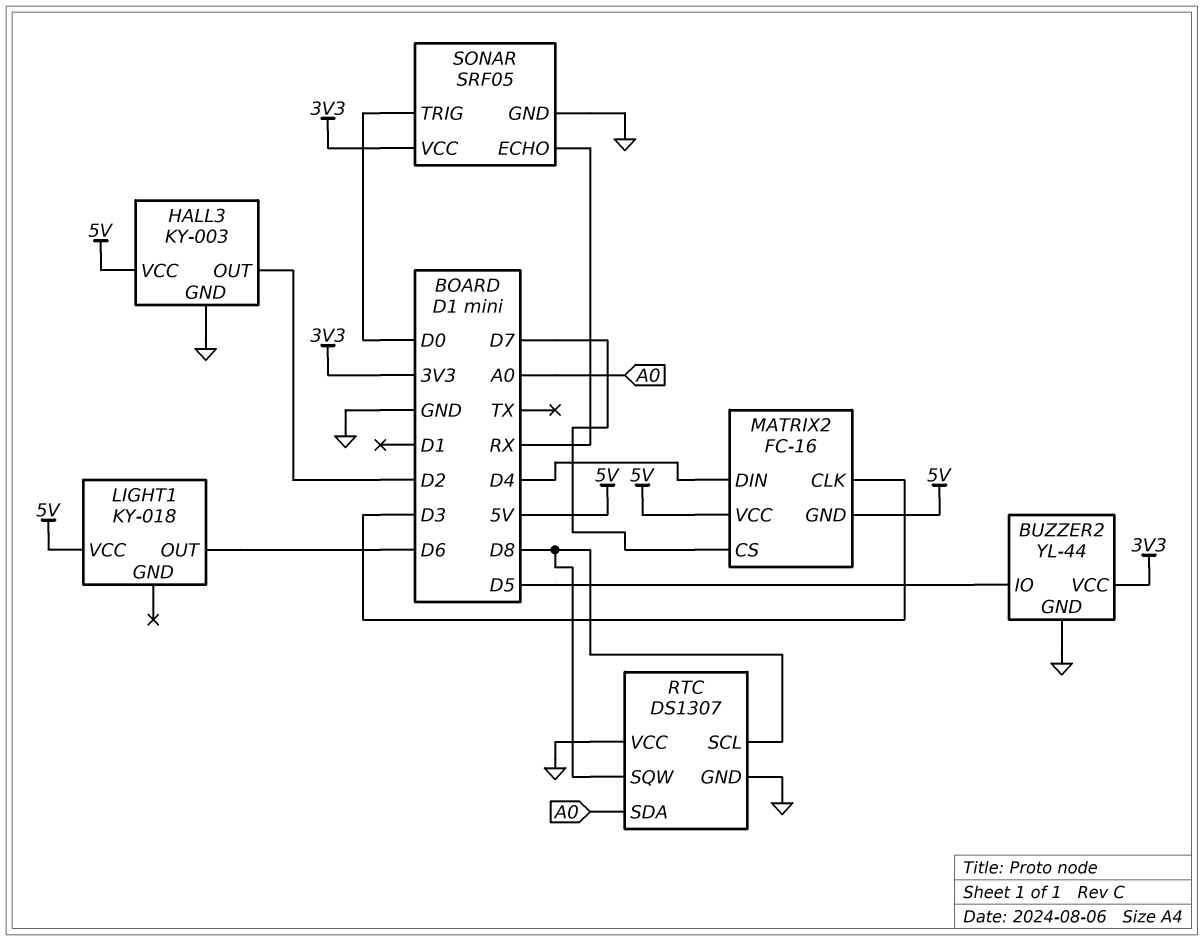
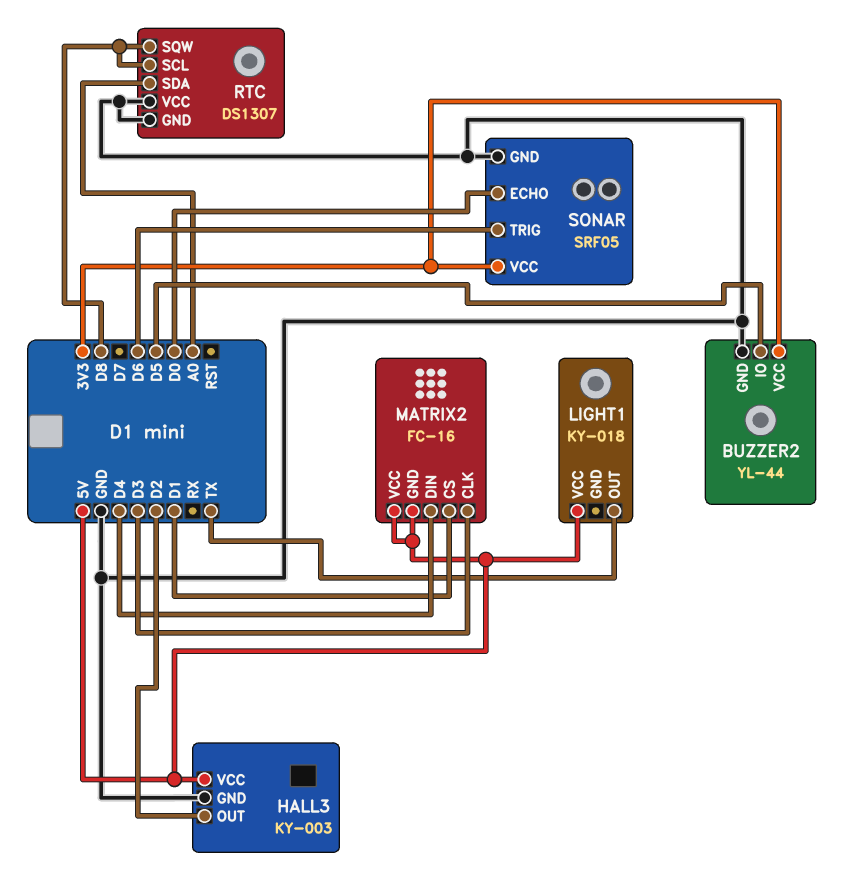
LIGHT1 pin OUT: D6 -> TX
MATRIX2 pin CS: D7 -> D1
SONAR pin ECHO: RX -> D0
SONAR pin TRIG: D0 -> D6

